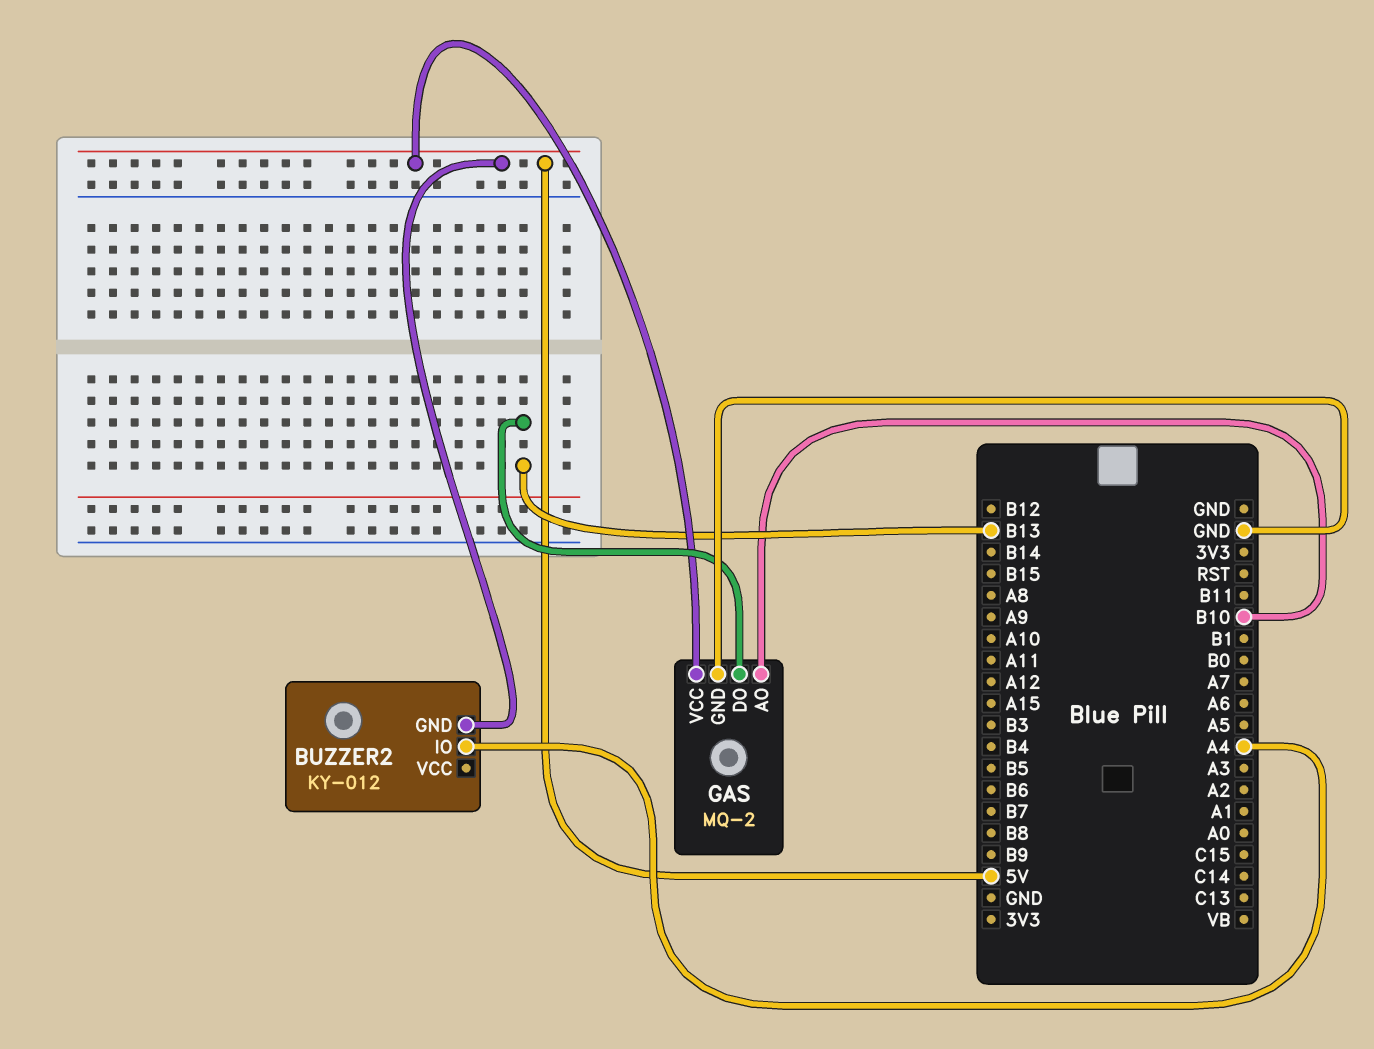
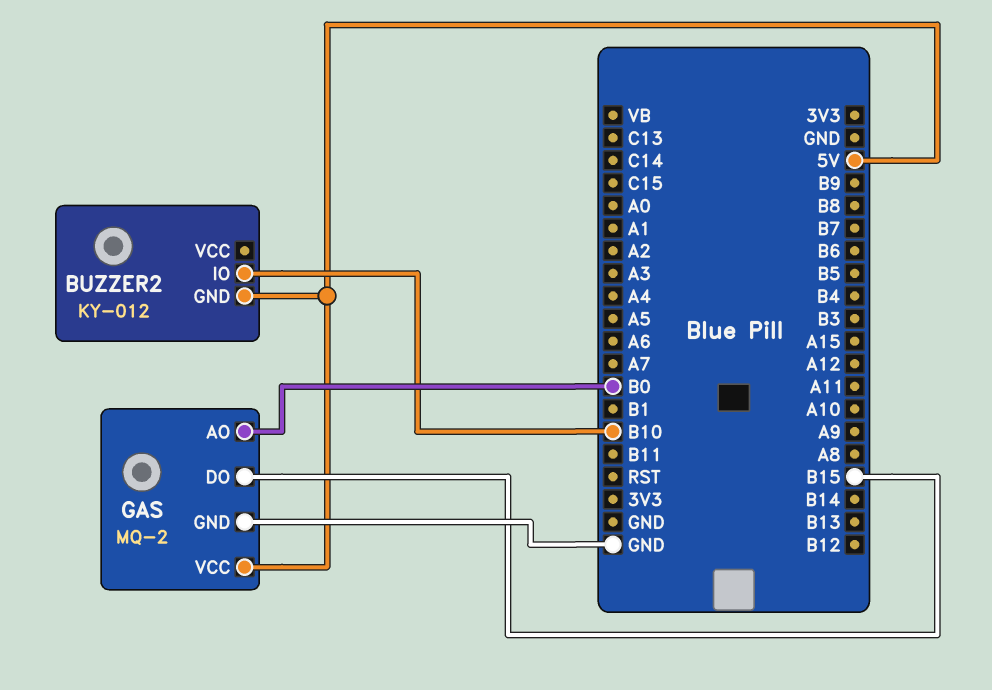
BUZZER2 pin IO: A4 -> B10
GAS pin AO: B10 -> B0
GAS pin DO: B13 -> B15

